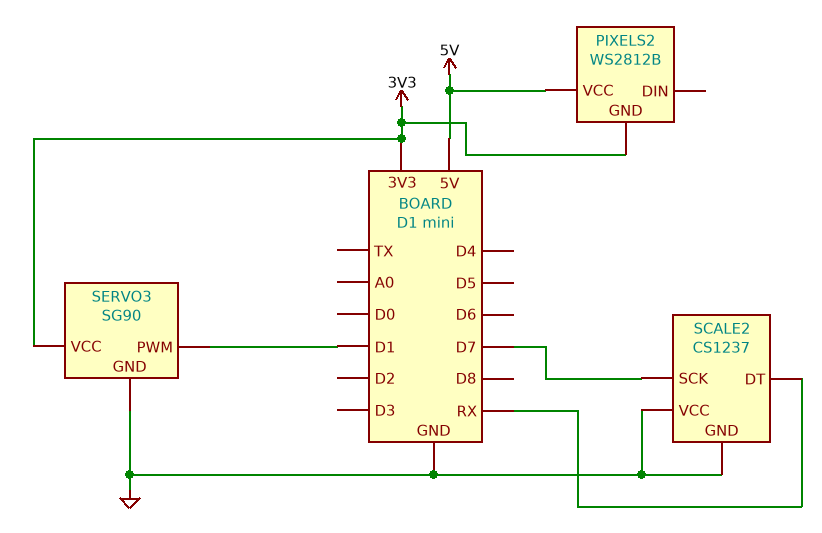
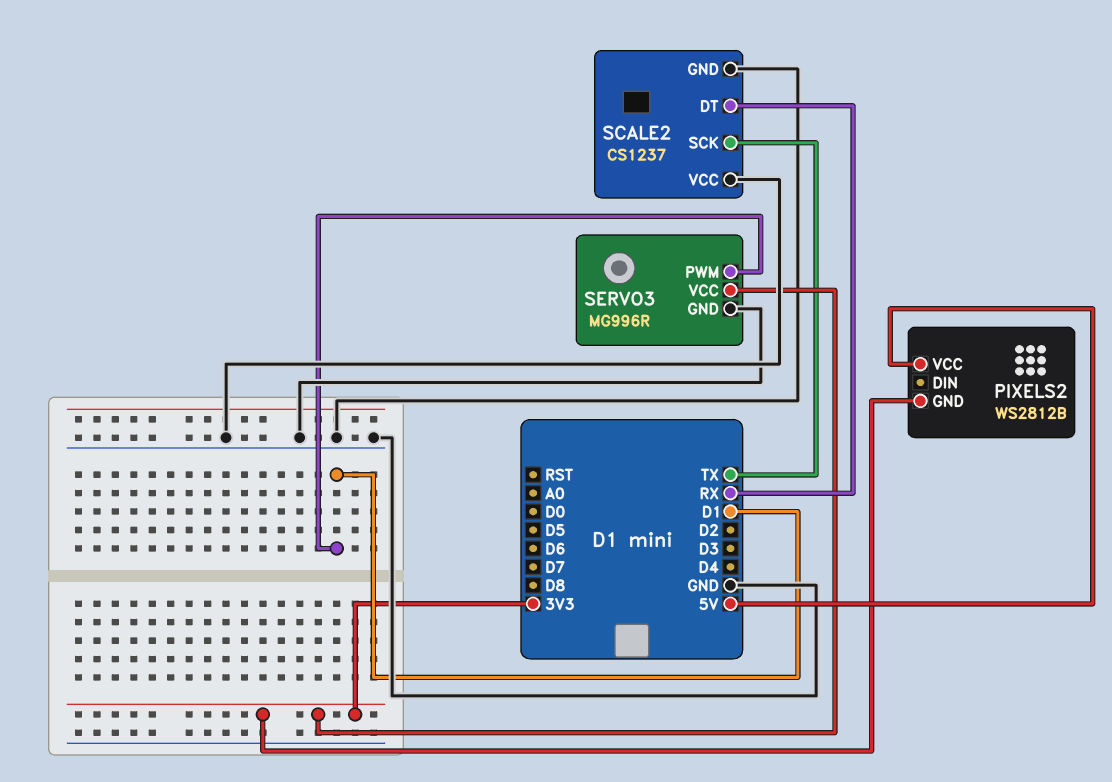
SCALE2 pin SCK: D7 -> TX
SERVO3: SG90 -> MG996R

